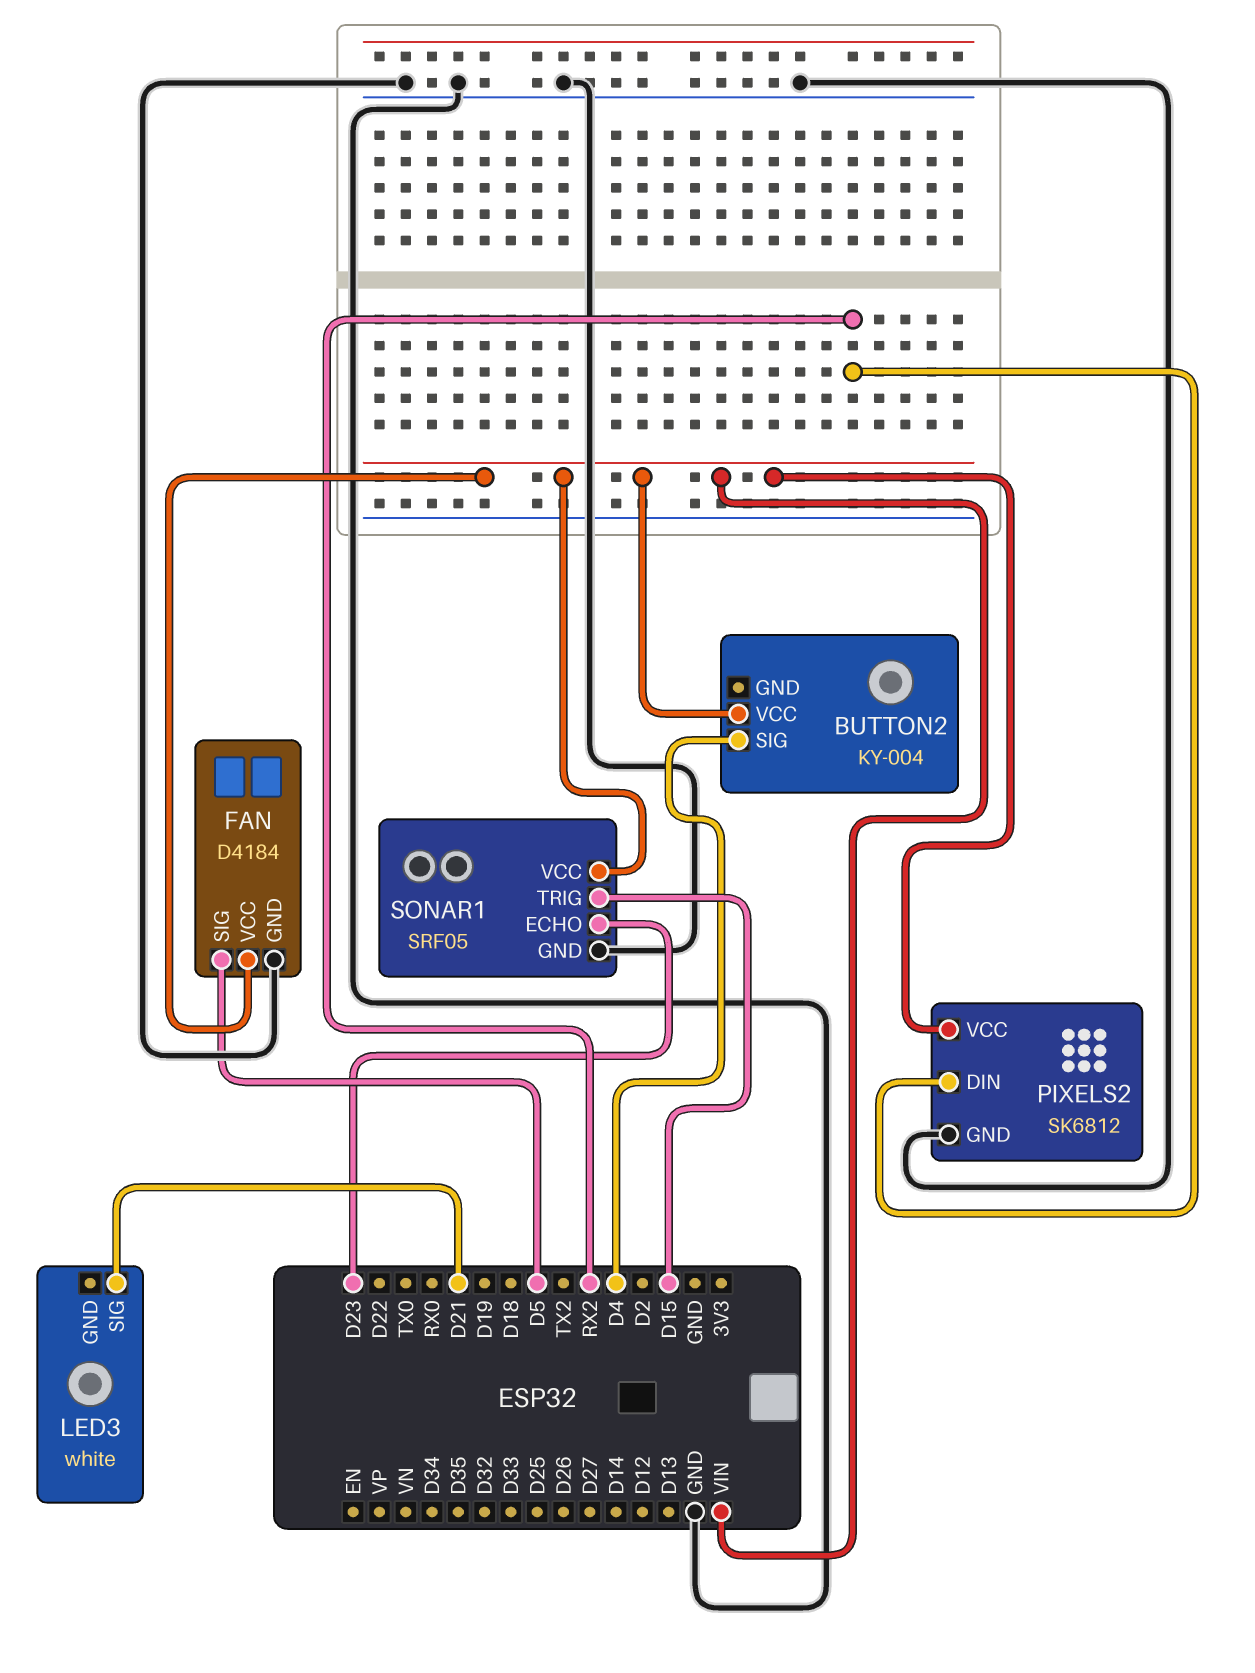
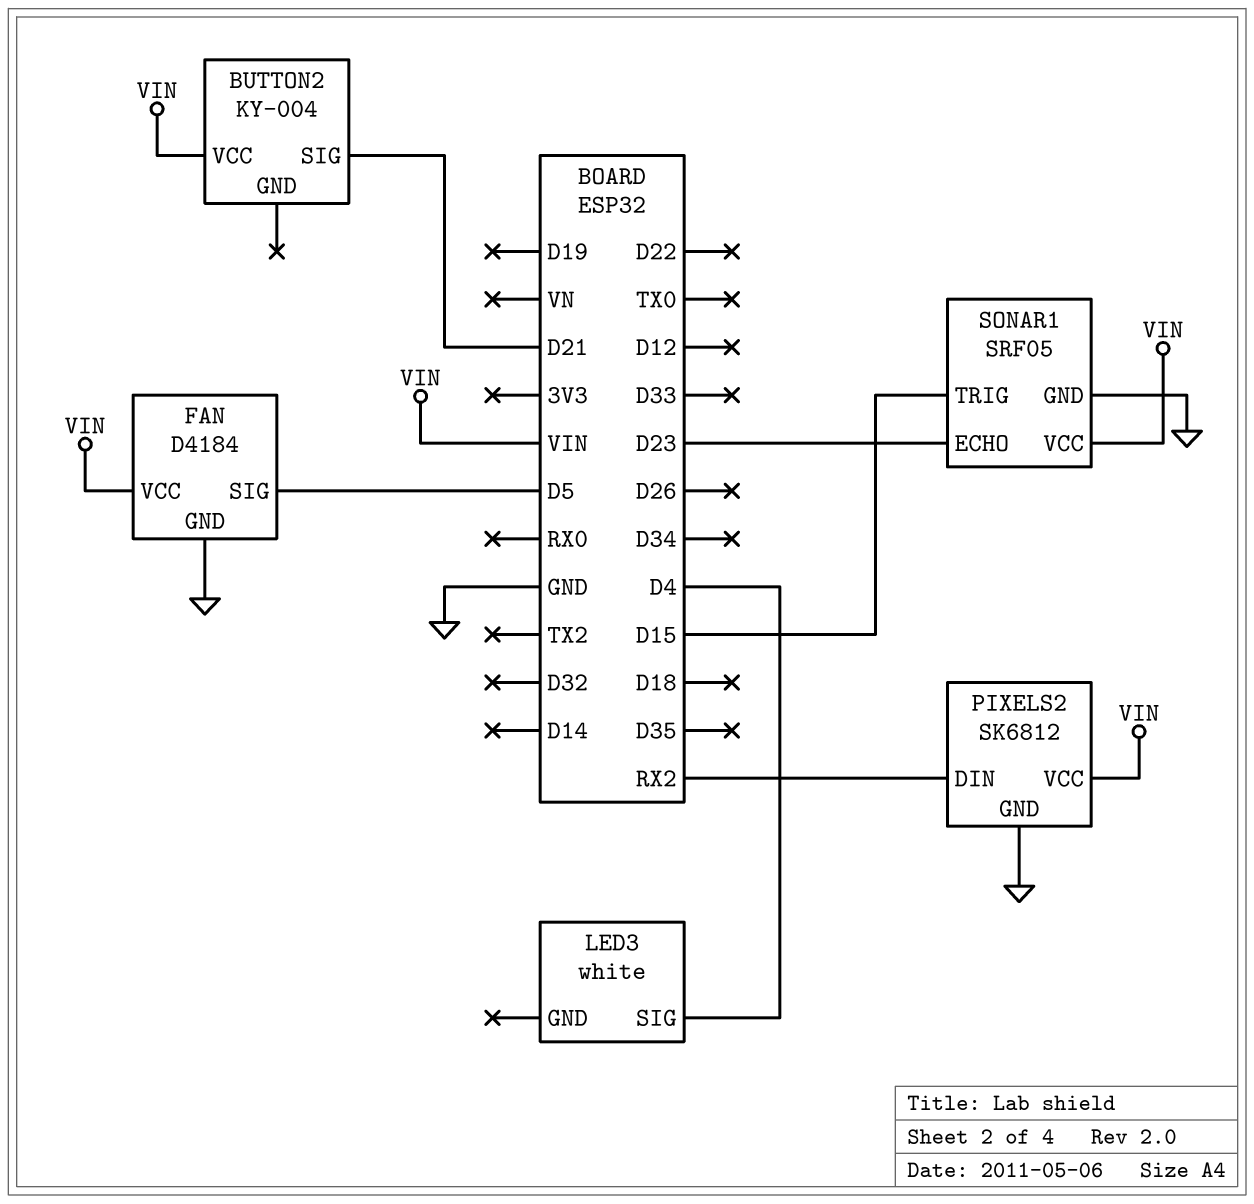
BUTTON2 pin SIG: D4 -> D21
LED3 pin SIG: D21 -> D4

